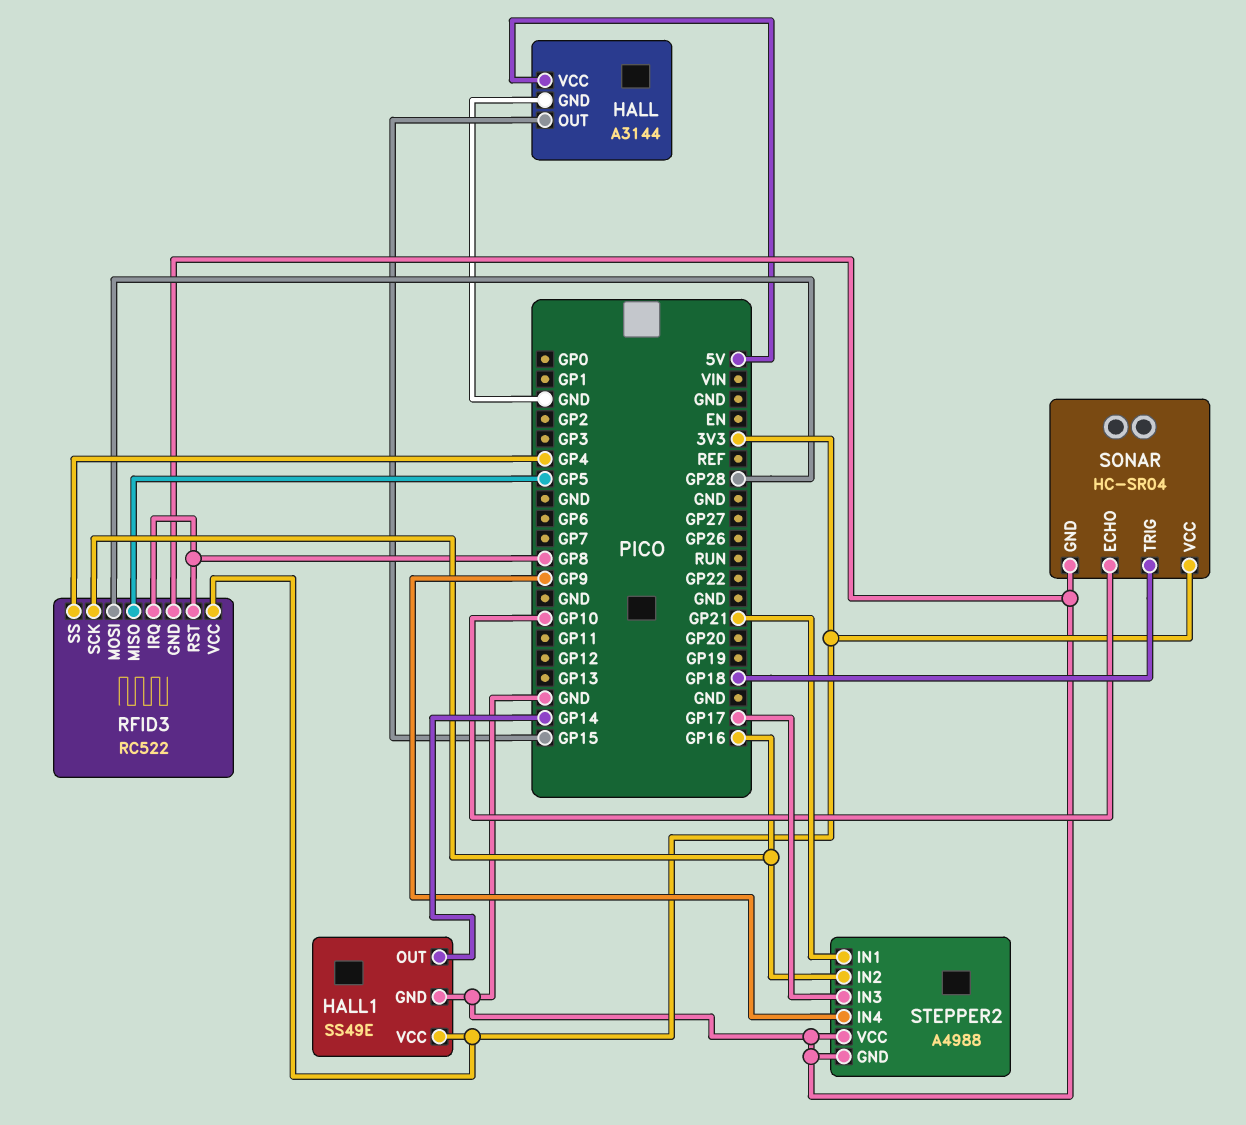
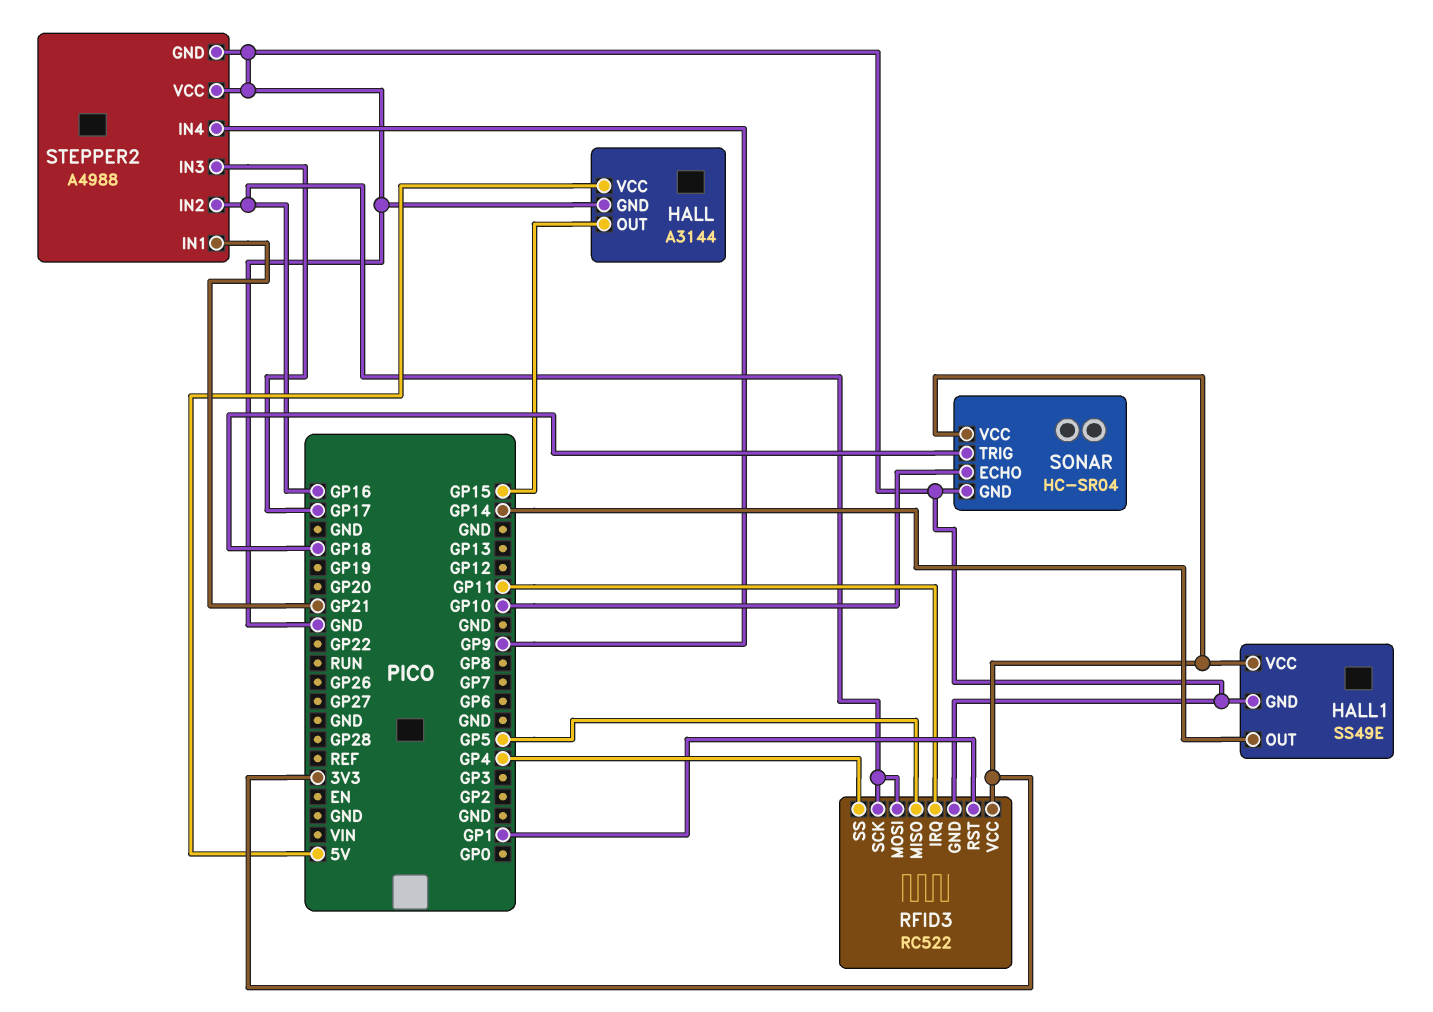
RFID3 pin IRQ: GP8 -> GP11
RFID3 pin MOSI: GP28 -> GP16
RFID3 pin RST: GP8 -> GP1

